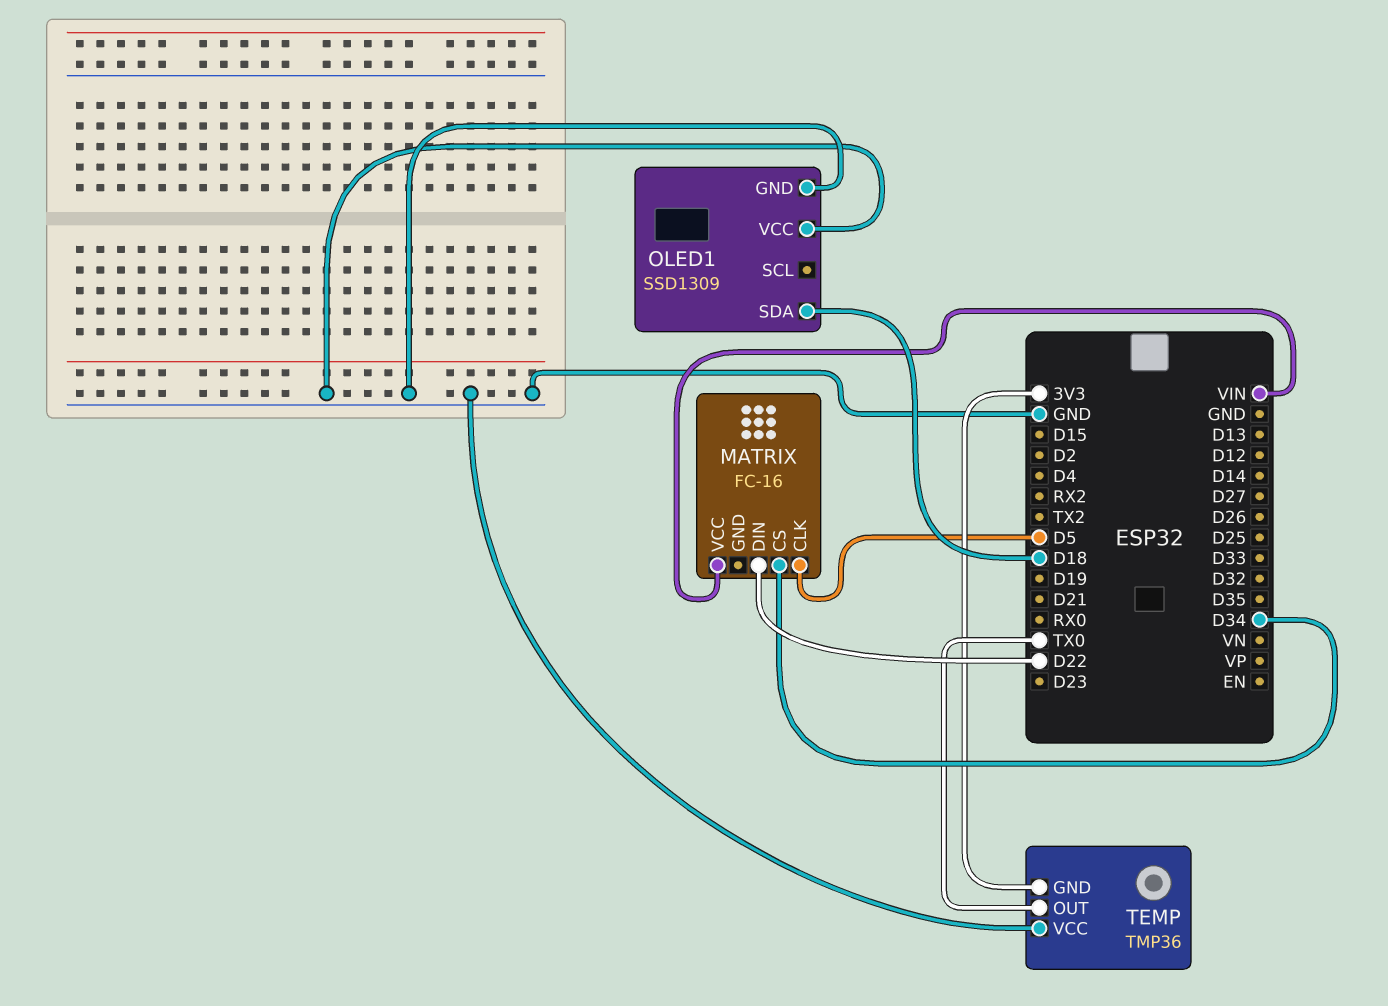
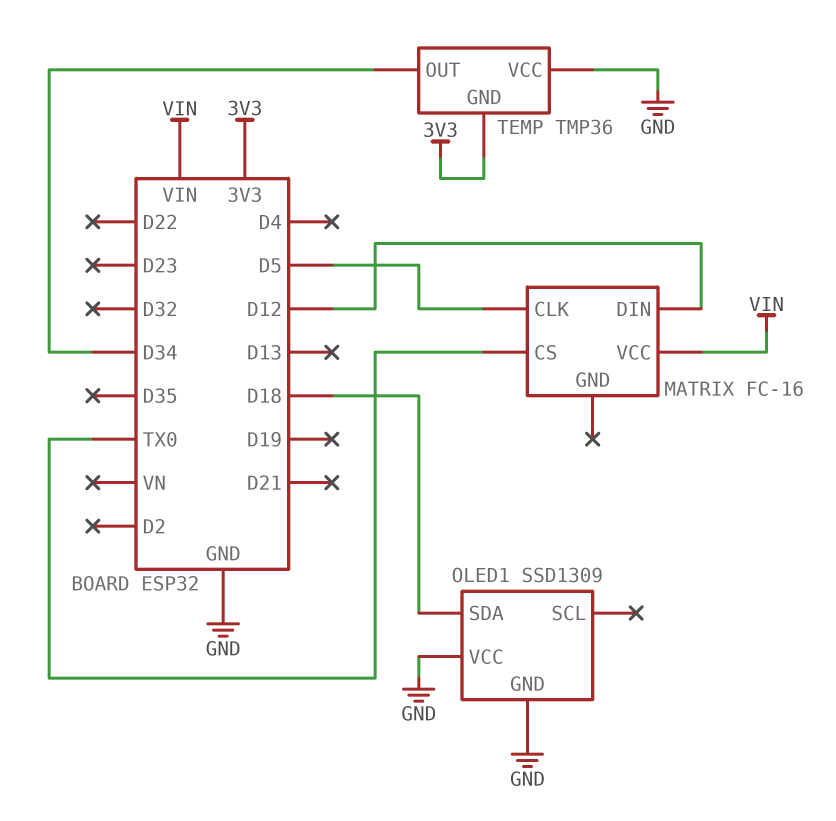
MATRIX pin CS: D34 -> TX0
MATRIX pin DIN: D22 -> D12
TEMP pin OUT: TX0 -> D34

